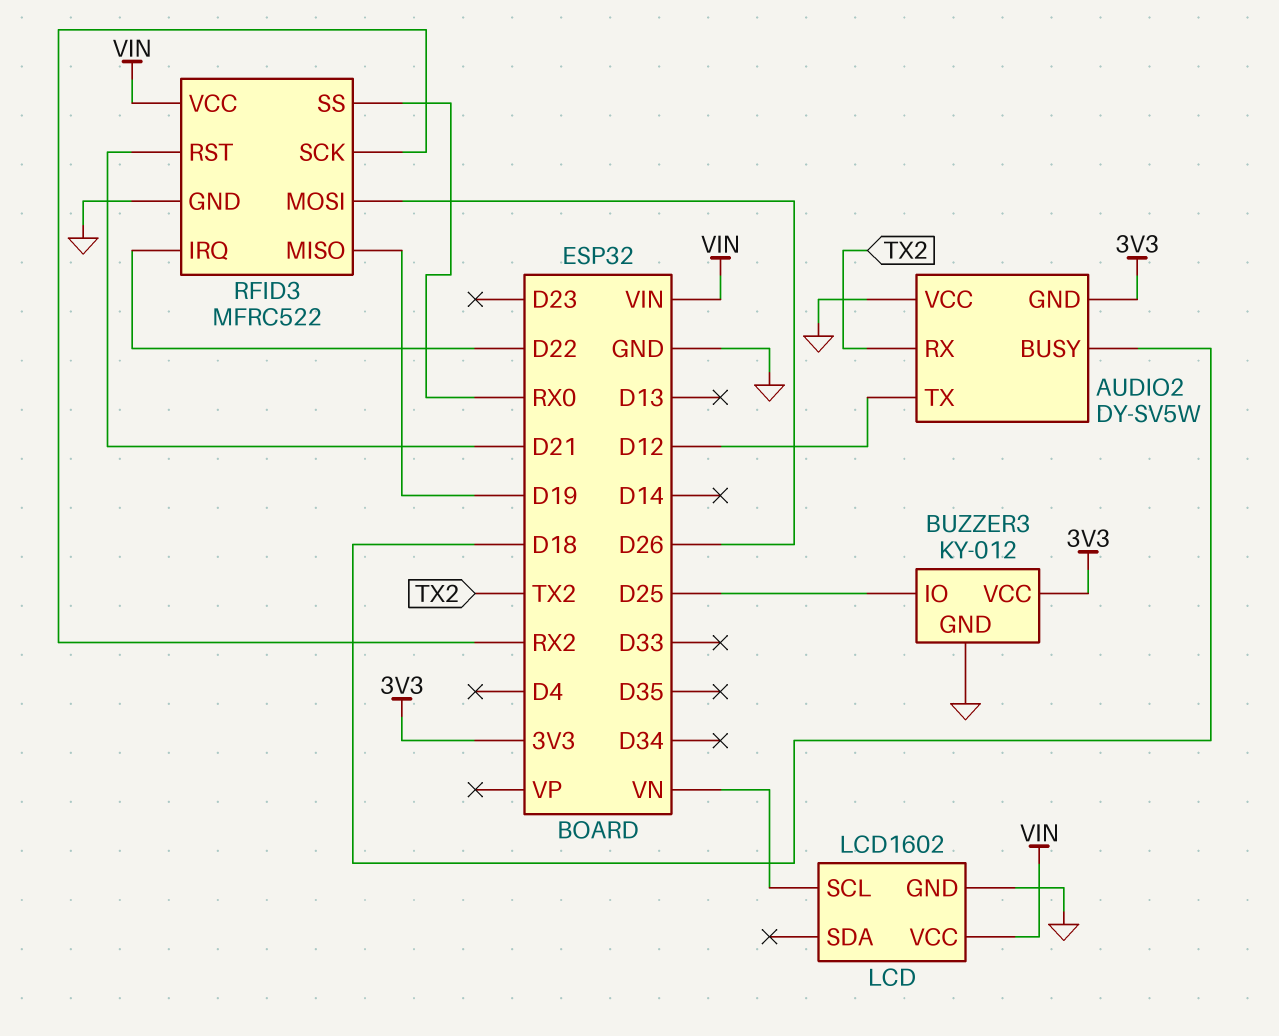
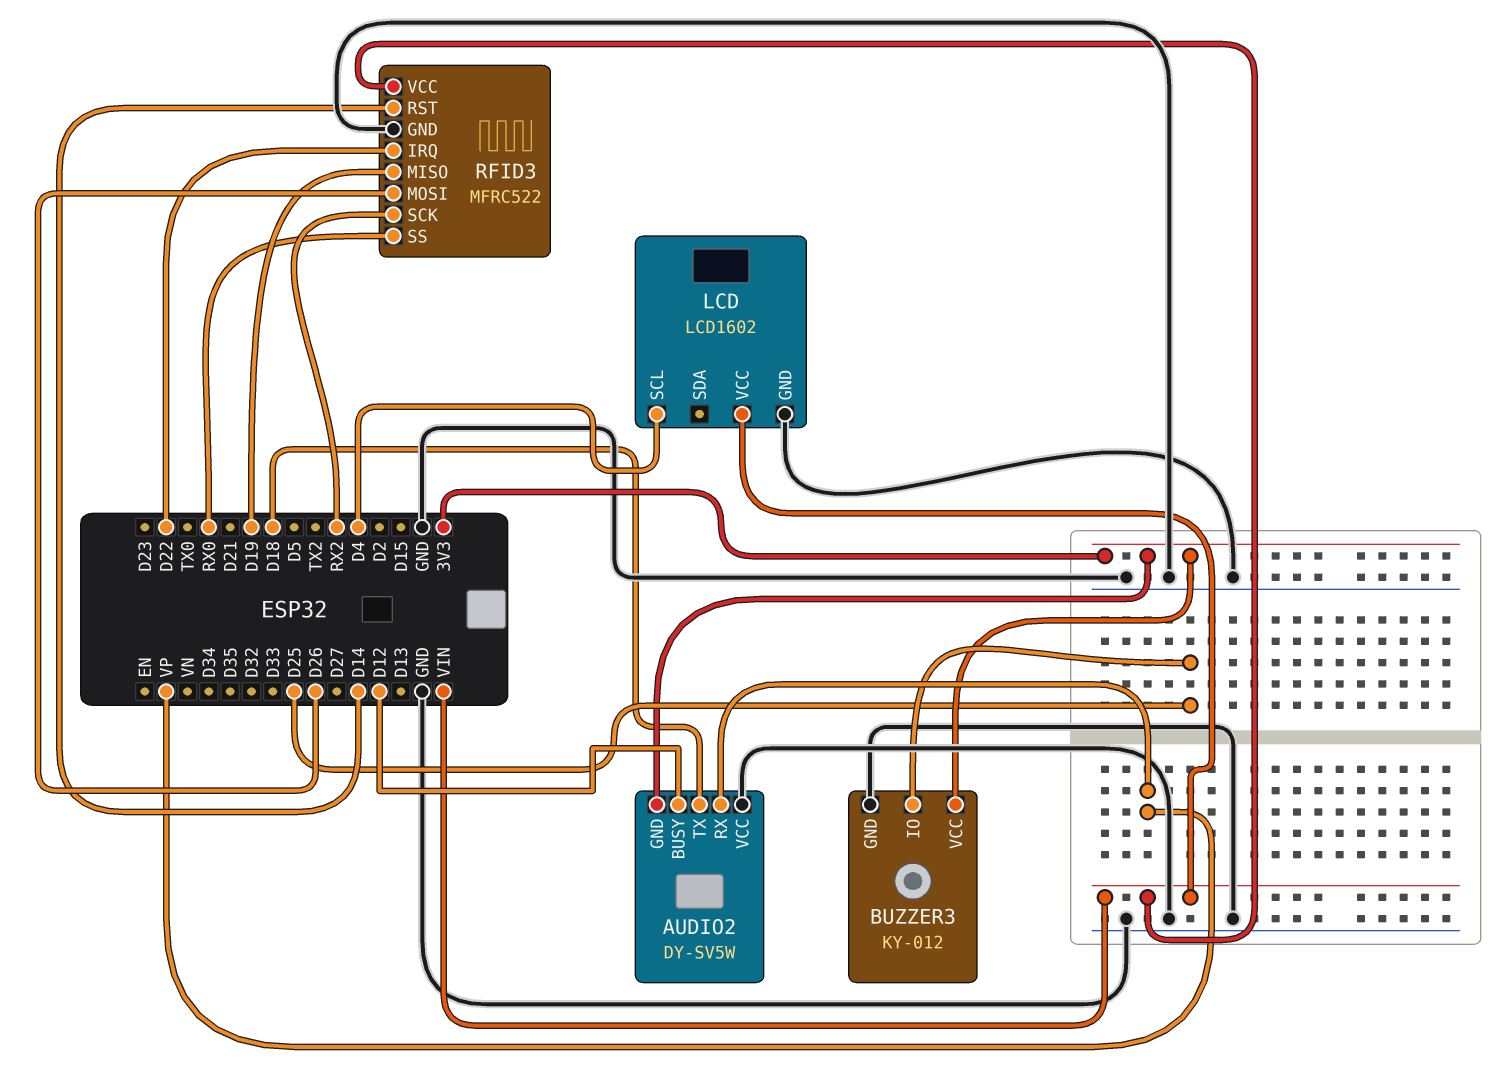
AUDIO2 pin BUSY: D18 -> D12
AUDIO2 pin RX: TX2 -> VP
AUDIO2 pin TX: D12 -> D18
LCD pin SCL: VN -> D4
RFID3 pin RST: D21 -> D14

